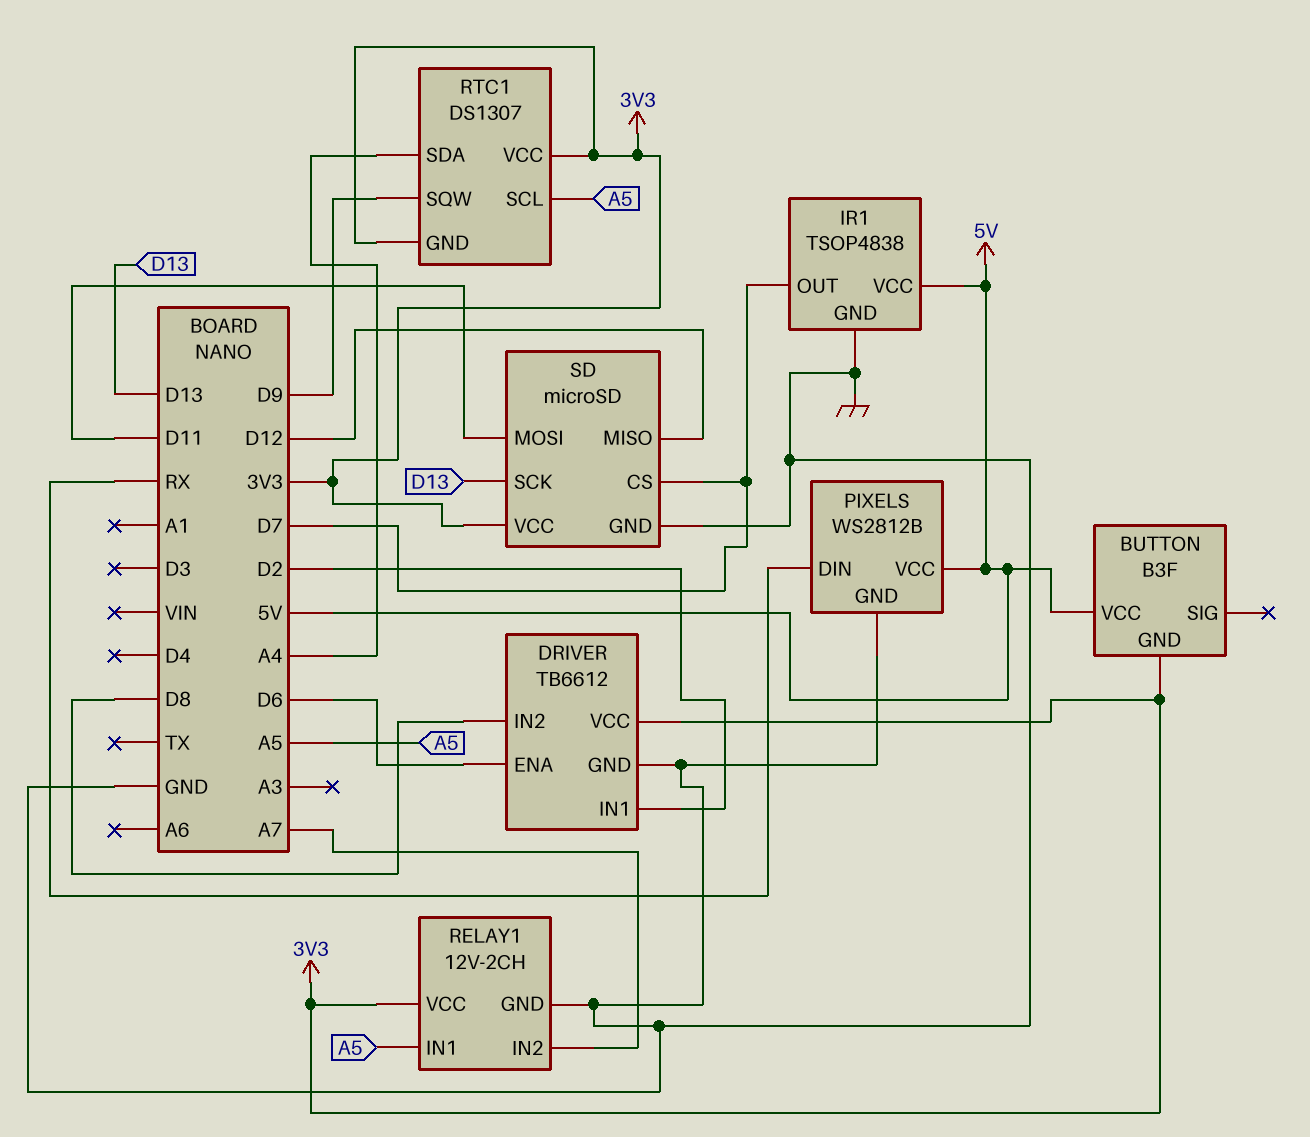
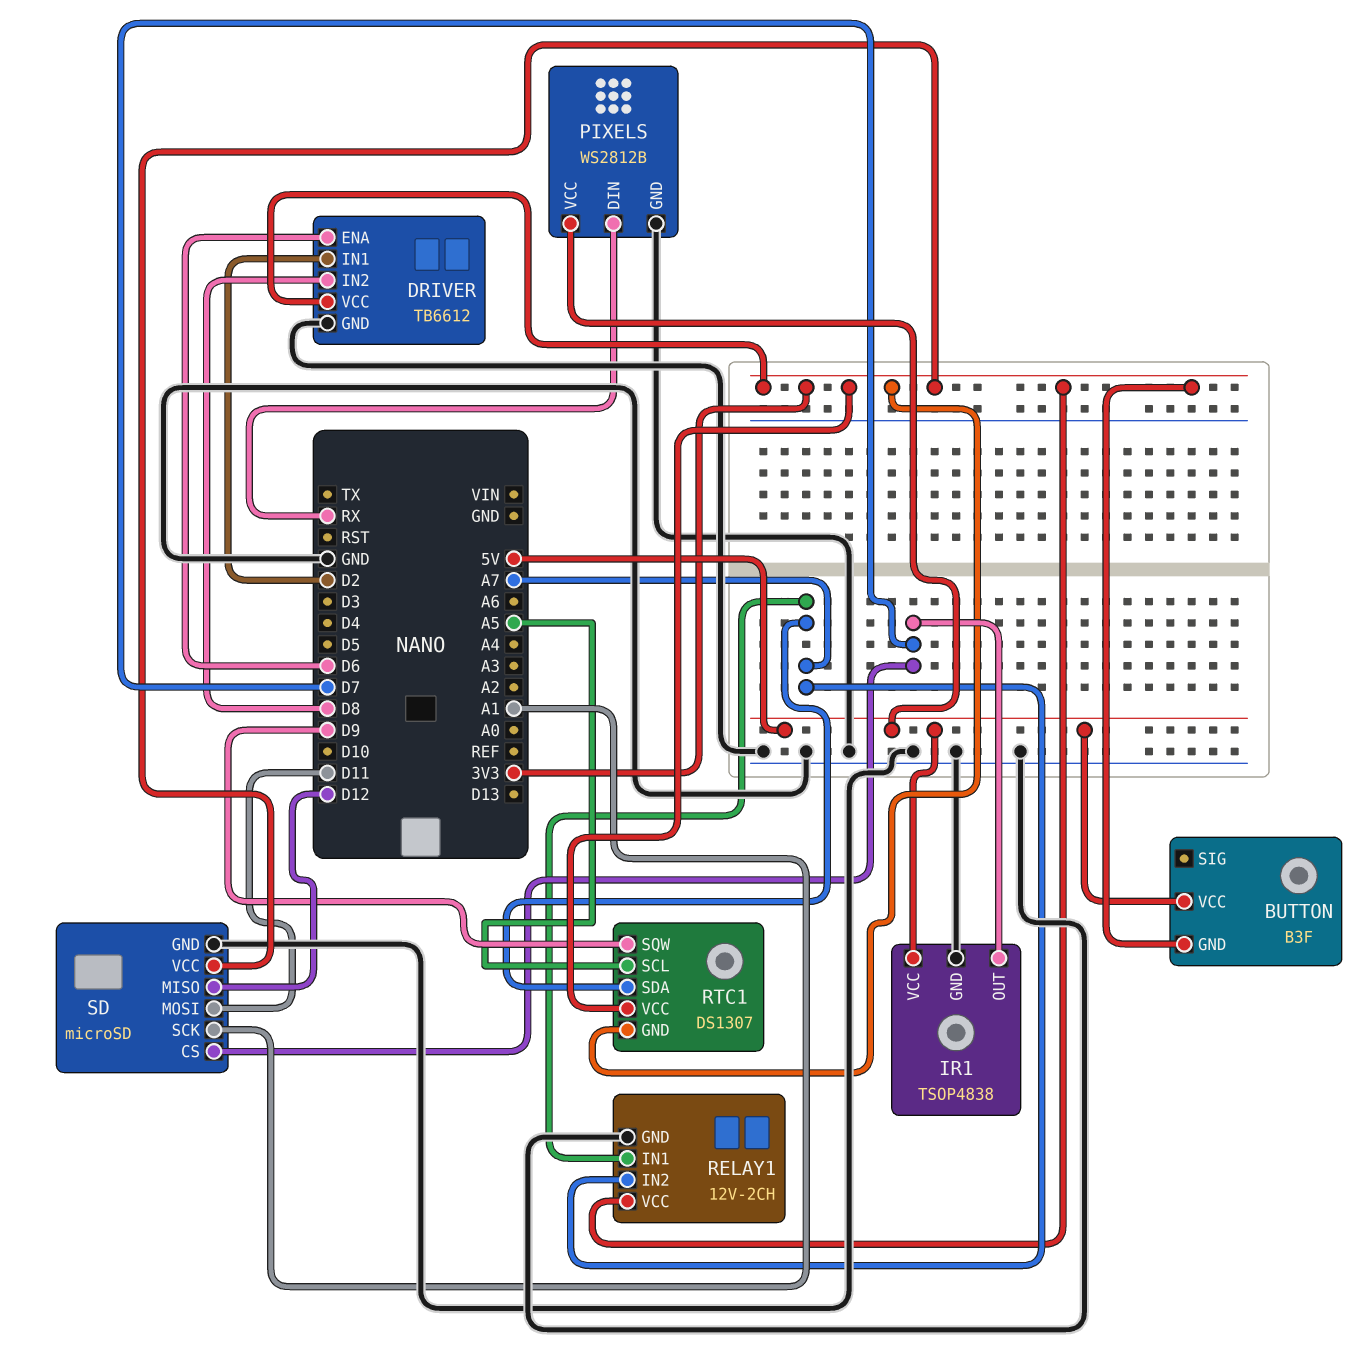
RELAY1 pin IN1: A5 -> A7
RTC1 pin SDA: A4 -> A7
SD pin SCK: D13 -> A1

